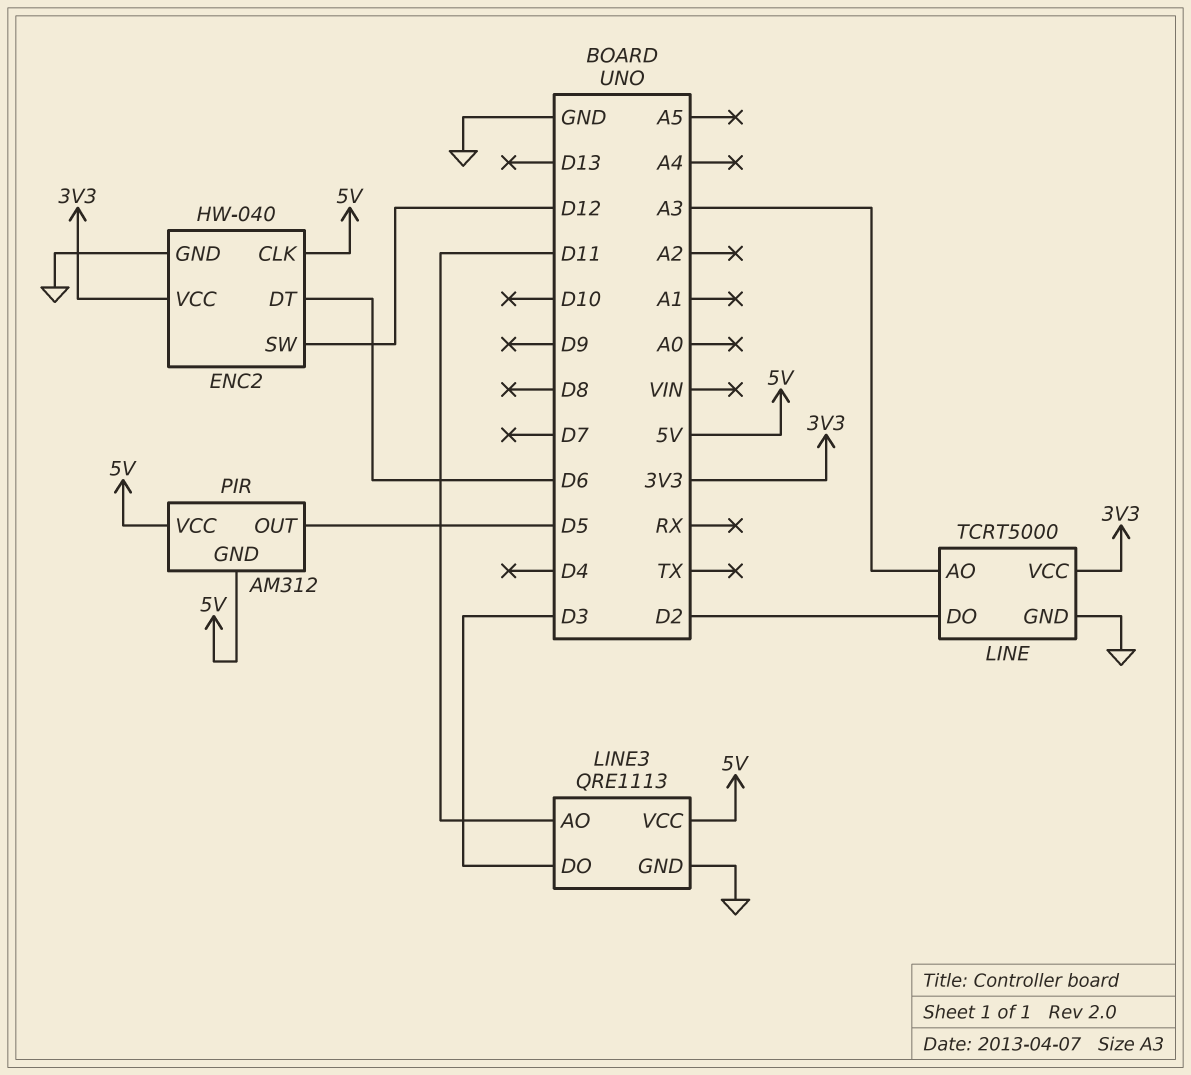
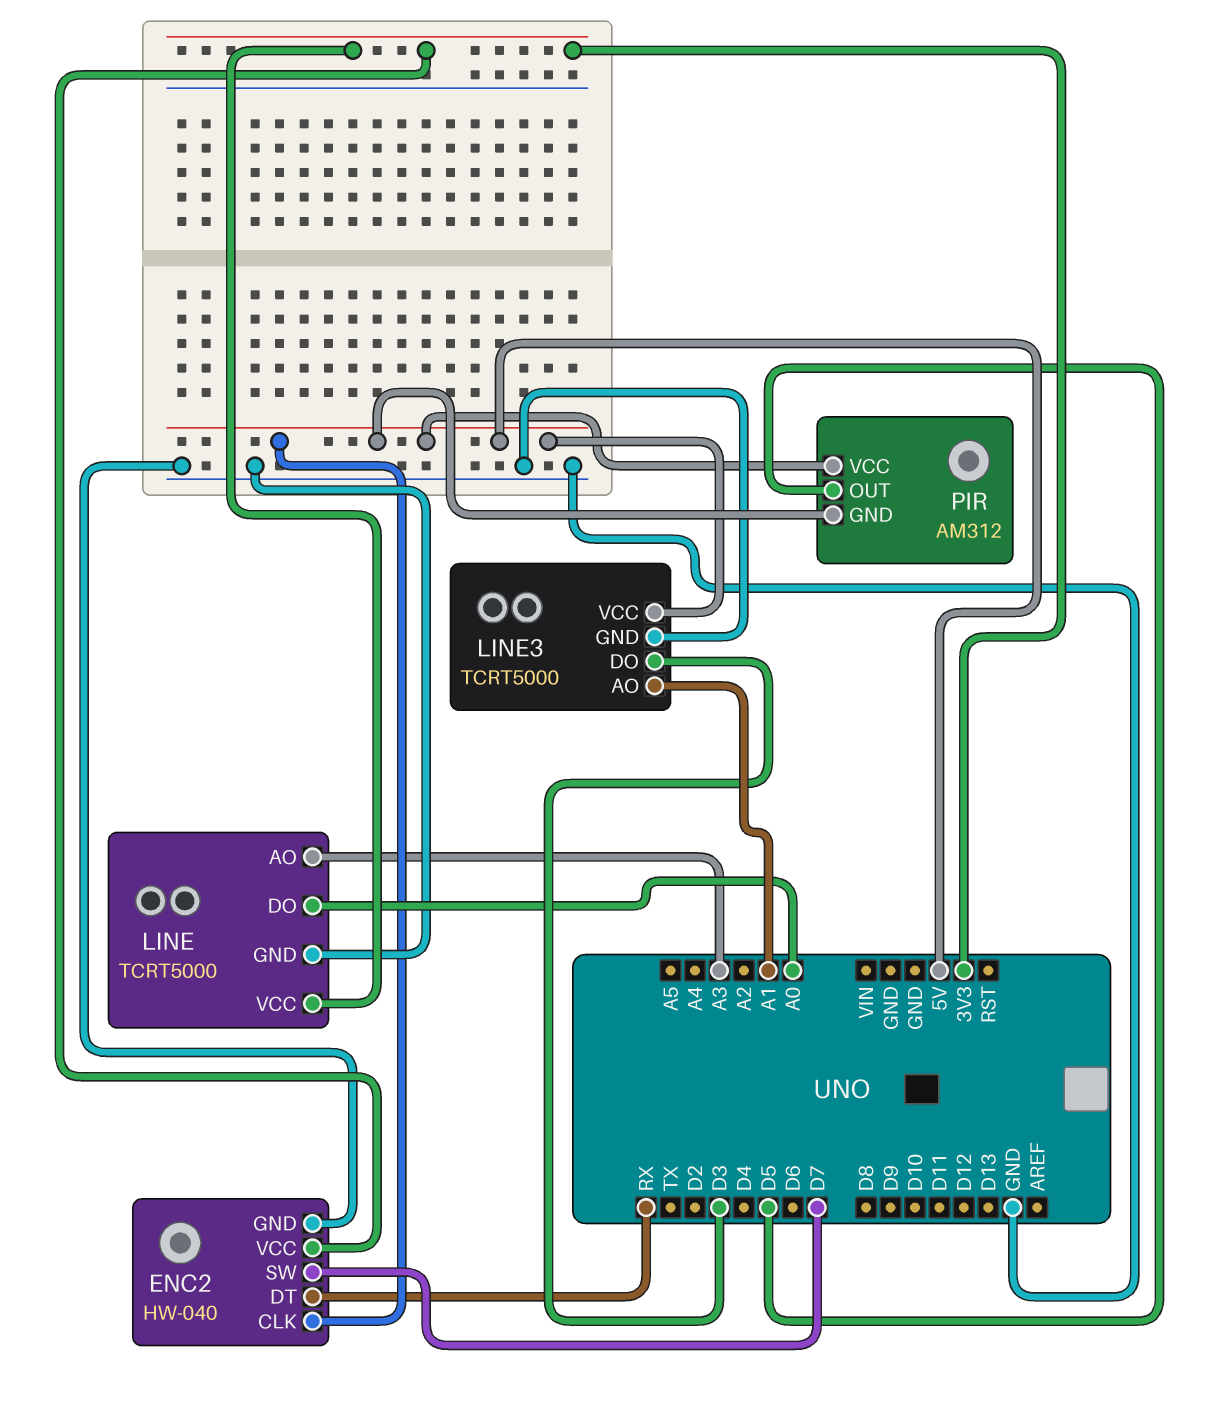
ENC2 pin DT: D6 -> RX
ENC2 pin SW: D12 -> D7
LINE pin DO: D2 -> A0
LINE3: QRE1113 -> TCRT5000
LINE3 pin AO: D11 -> A1

